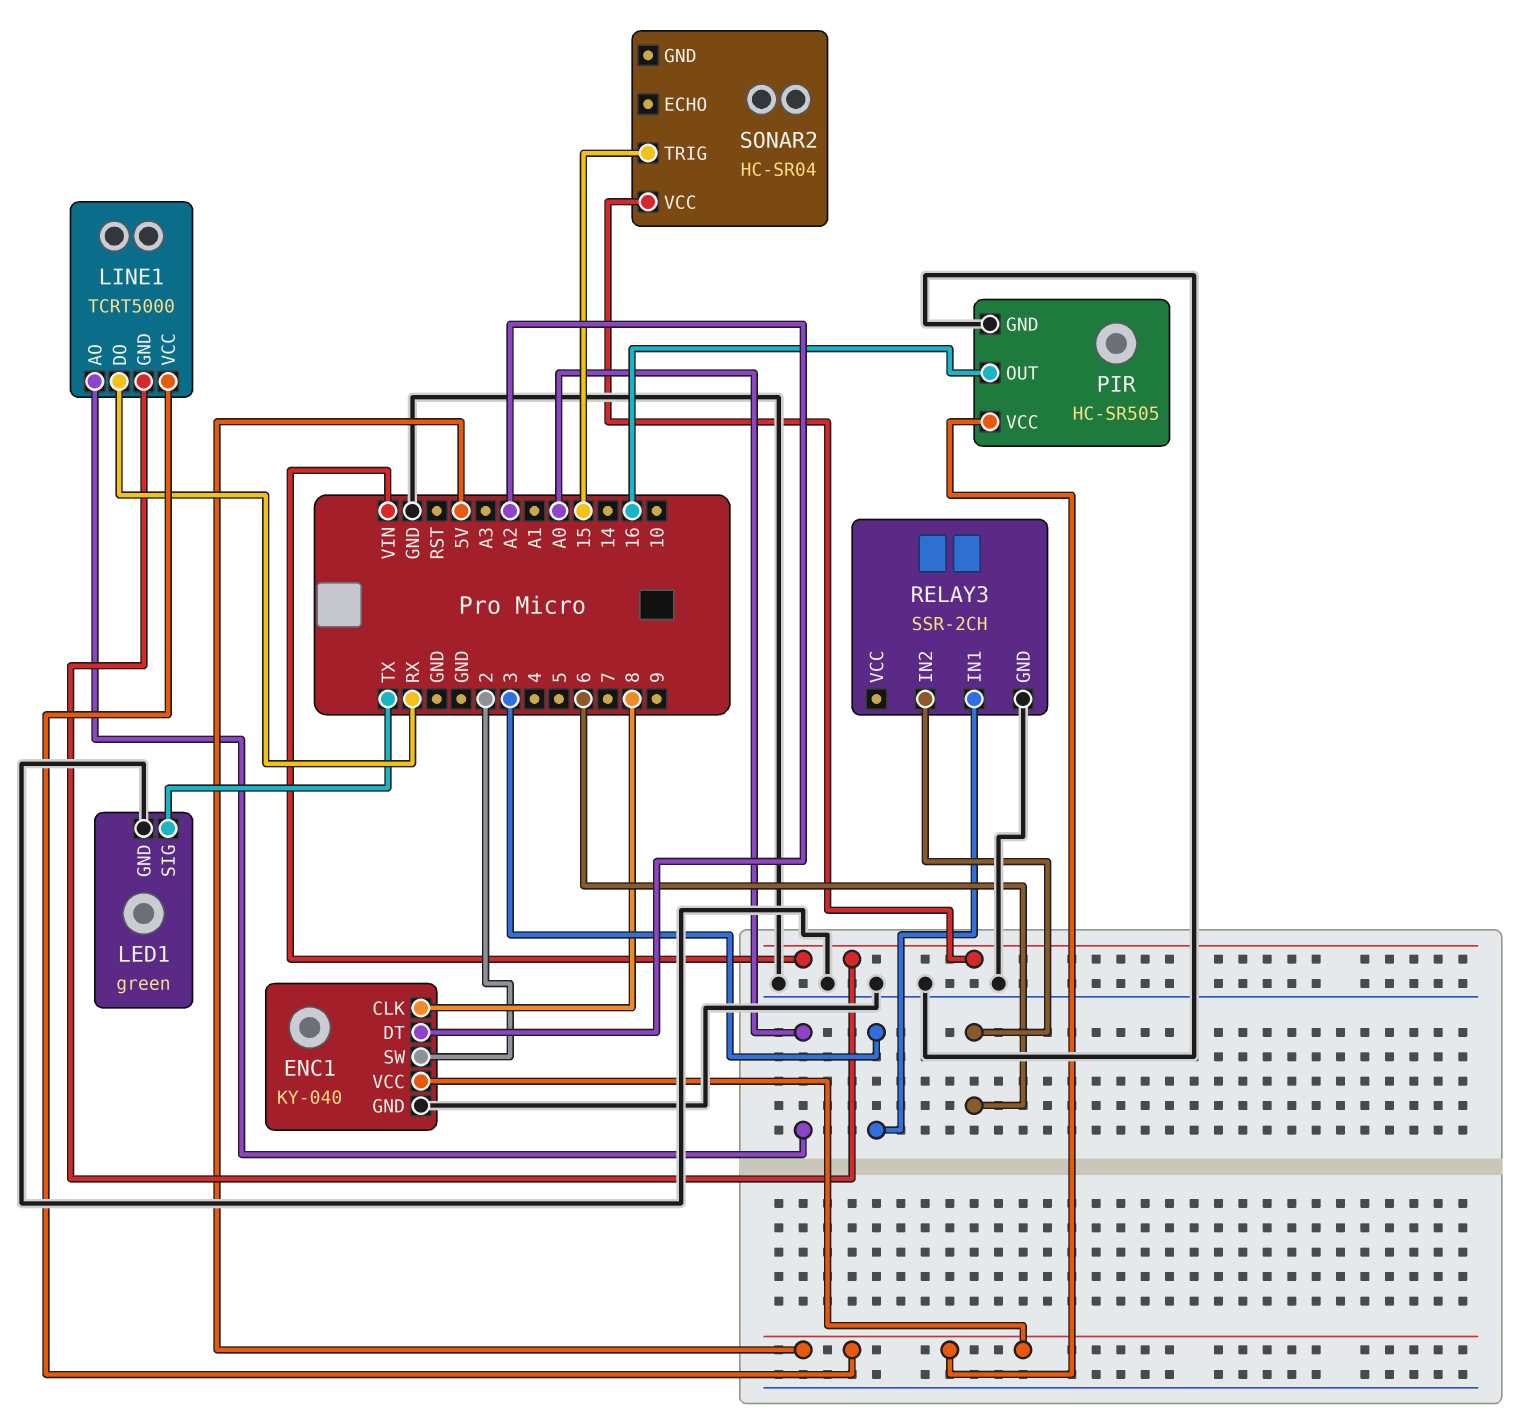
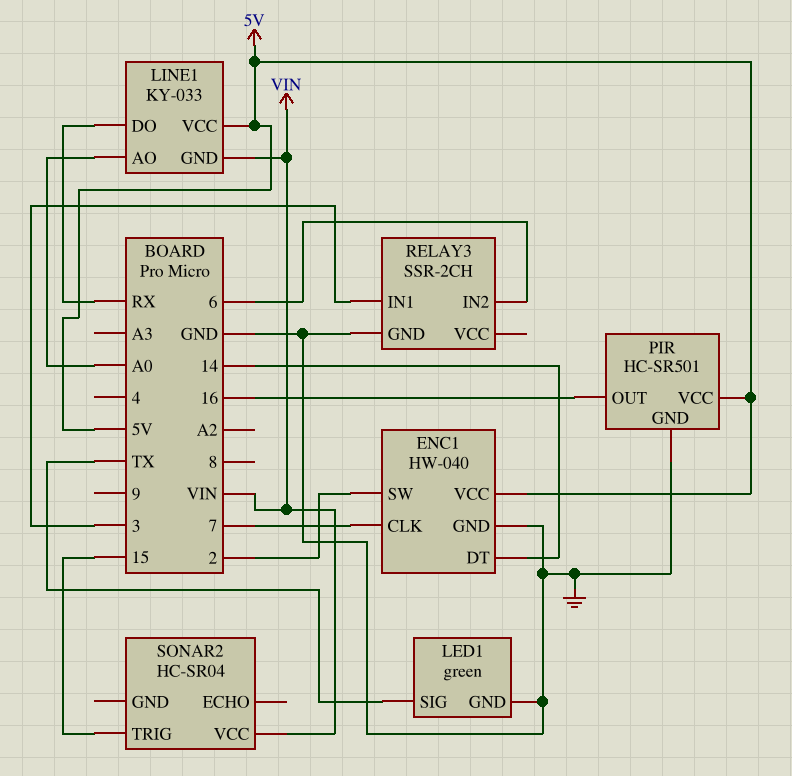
ENC1: KY-040 -> HW-040
ENC1 pin CLK: 8 -> 7
ENC1 pin DT: A2 -> 14
LINE1: TCRT5000 -> KY-033
PIR: HC-SR505 -> HC-SR501

